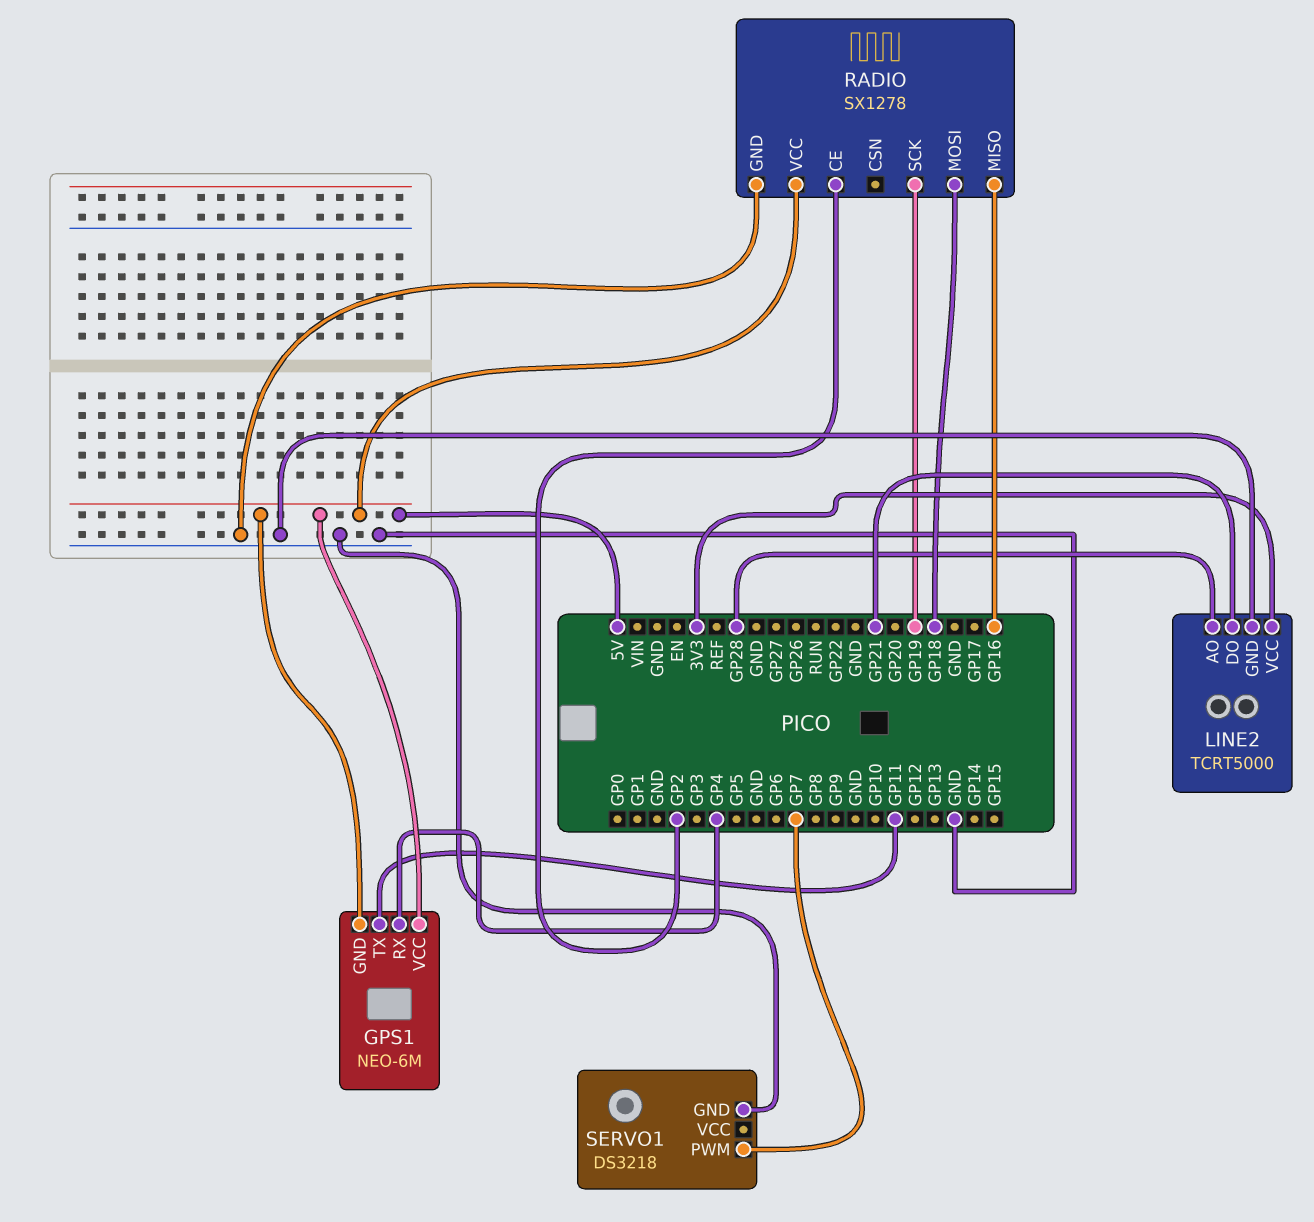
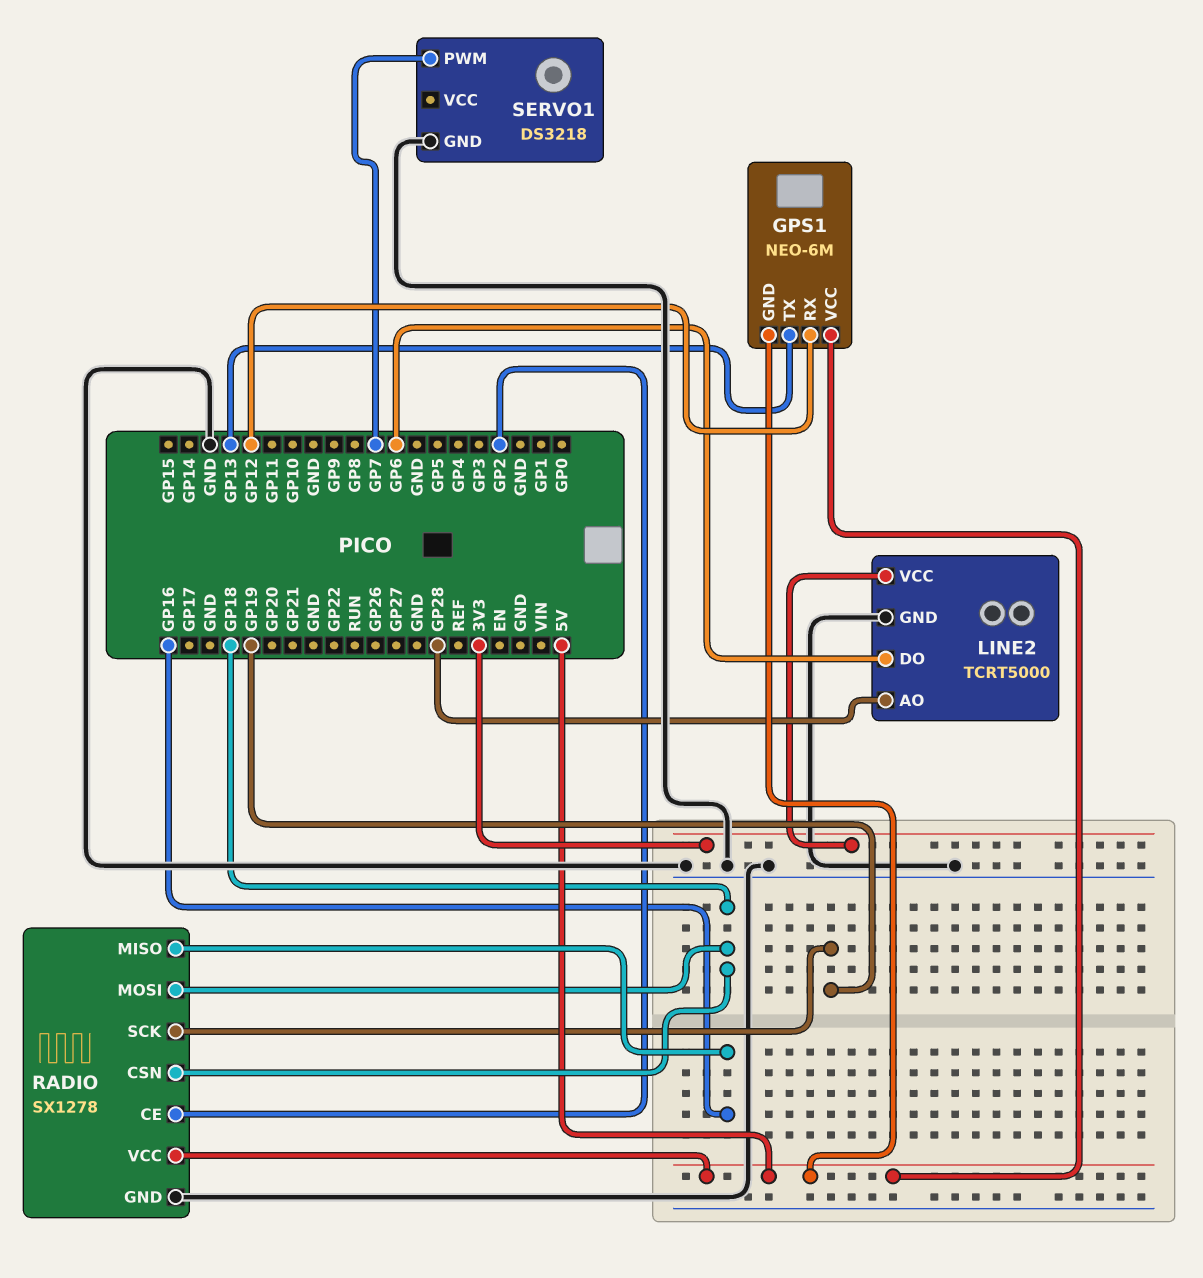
GPS1 pin RX: GP4 -> GP12
GPS1 pin TX: GP11 -> GP13
LINE2 pin DO: GP21 -> GP6
RADIO pin CSN: none -> GP18

